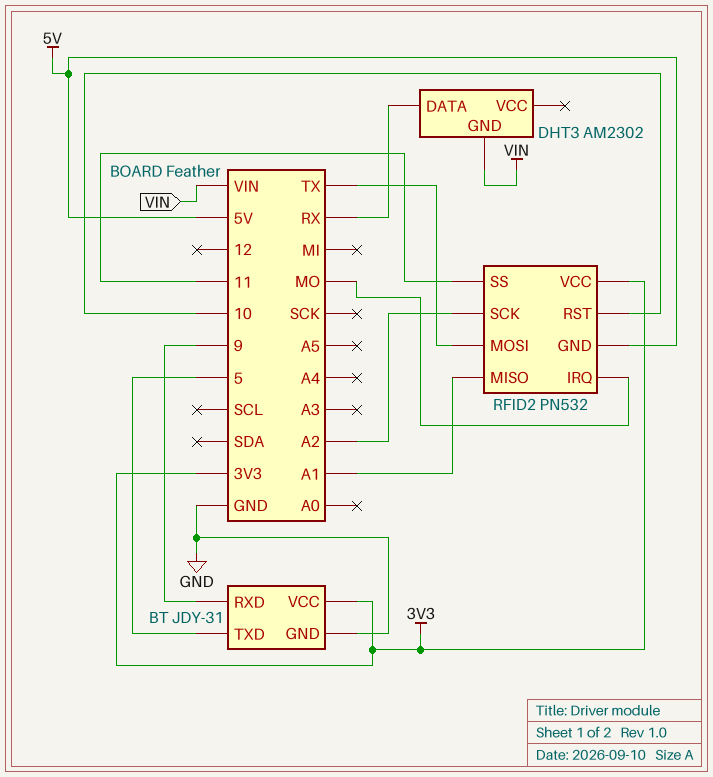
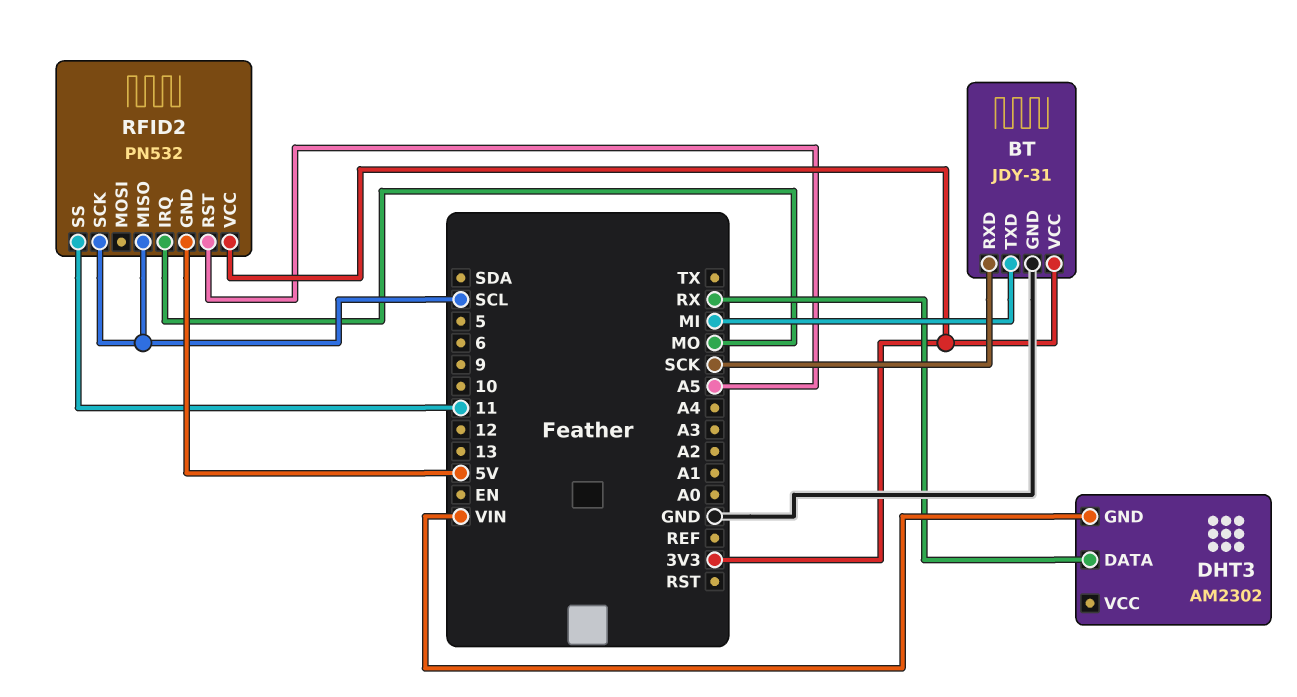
BT pin RXD: 9 -> SCK
BT pin TXD: 5 -> MI
RFID2 pin MISO: A1 -> SCL
RFID2 pin MOSI: TX -> none
RFID2 pin RST: 10 -> A5
RFID2 pin SCK: A2 -> SCL

